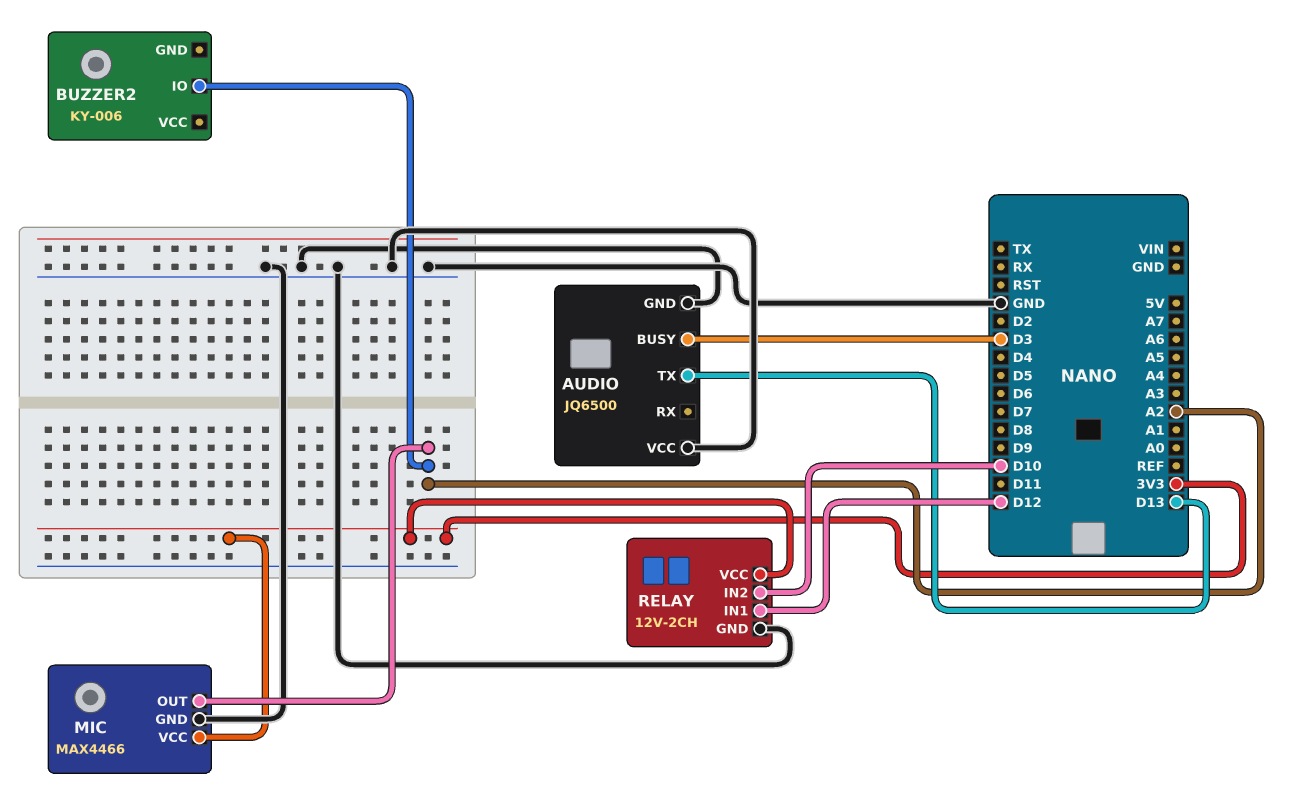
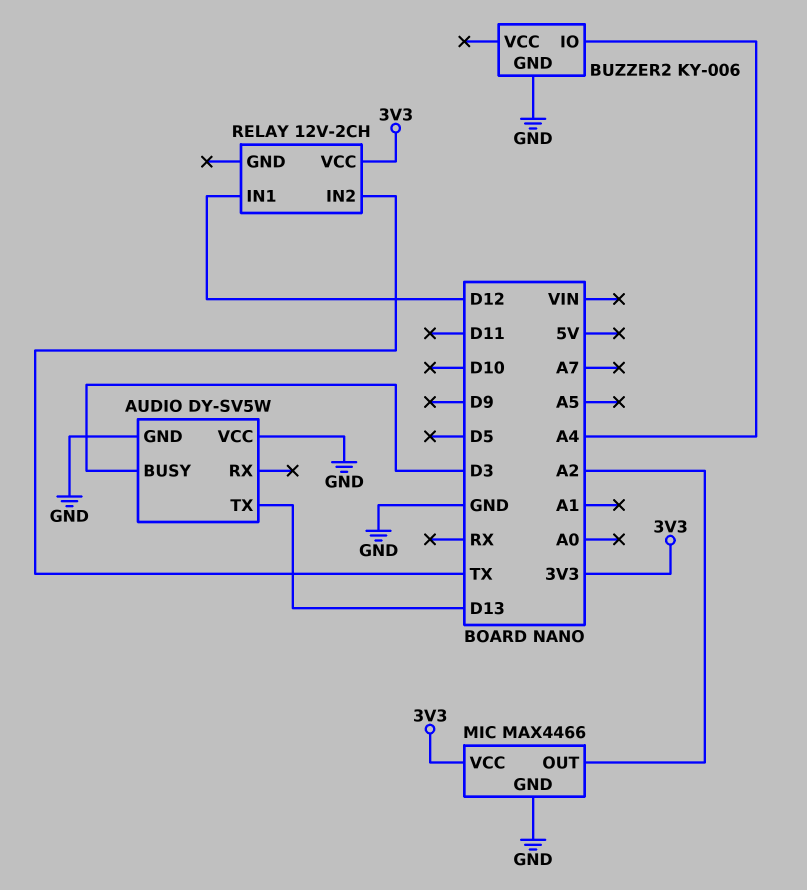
AUDIO: JQ6500 -> DY-SV5W
BUZZER2 pin GND: none -> GND
BUZZER2 pin IO: A2 -> A4
RELAY pin GND: GND -> none
RELAY pin IN2: D10 -> TX

